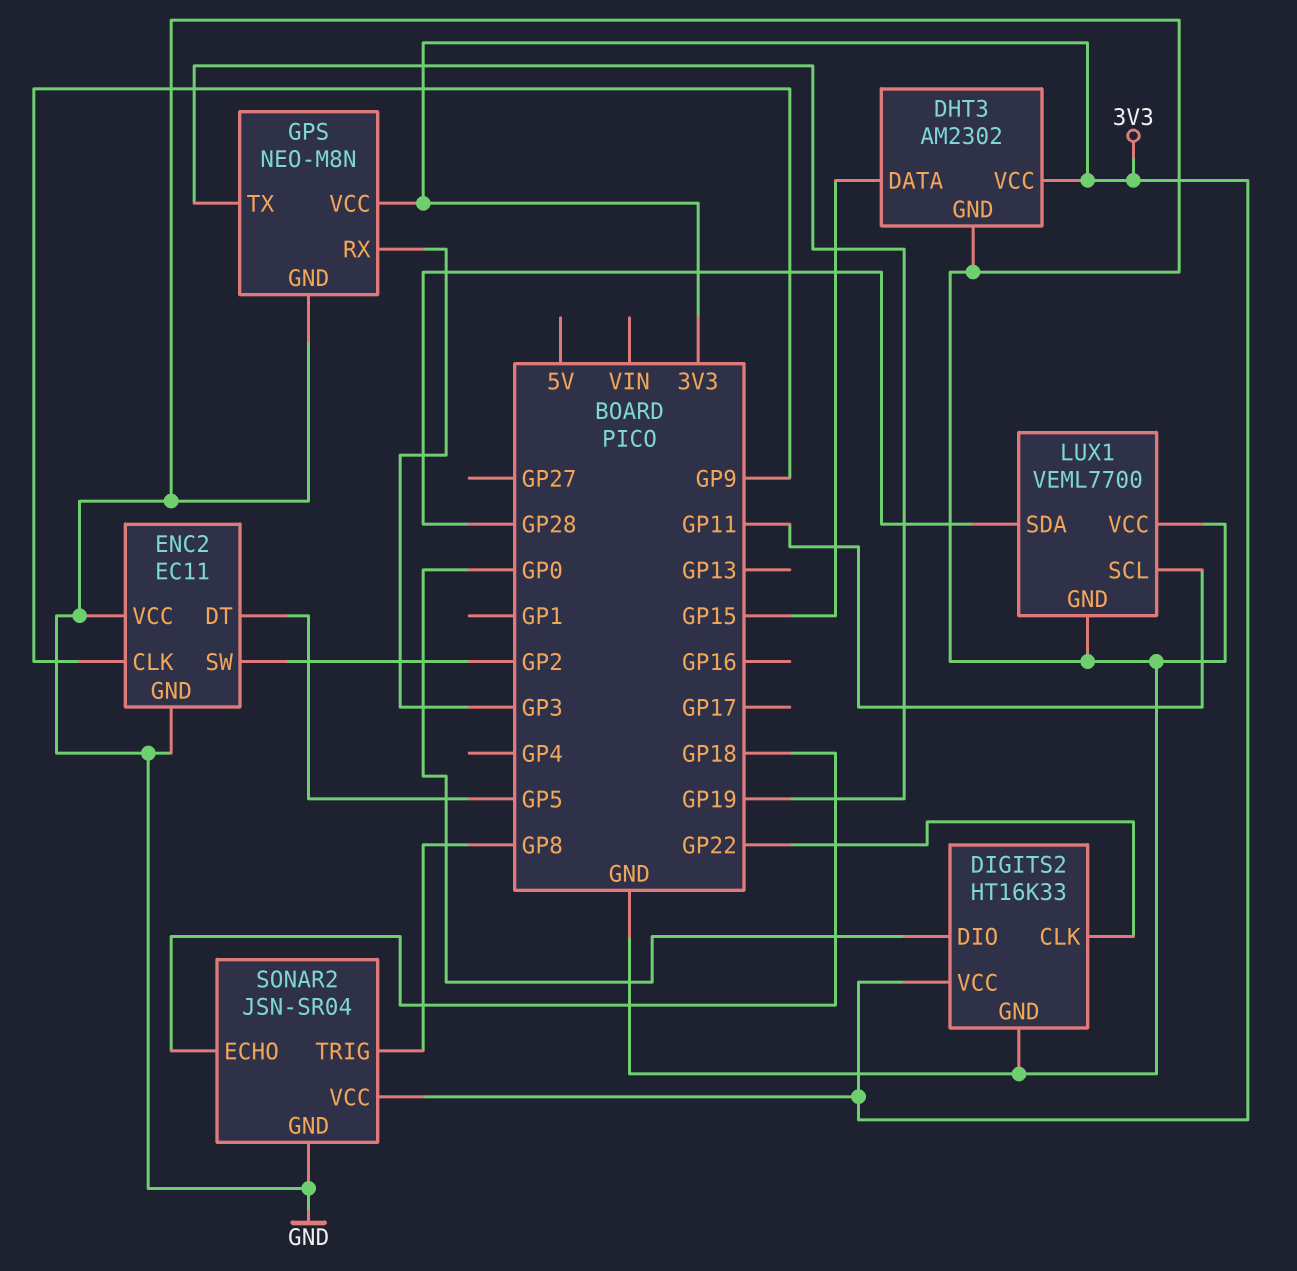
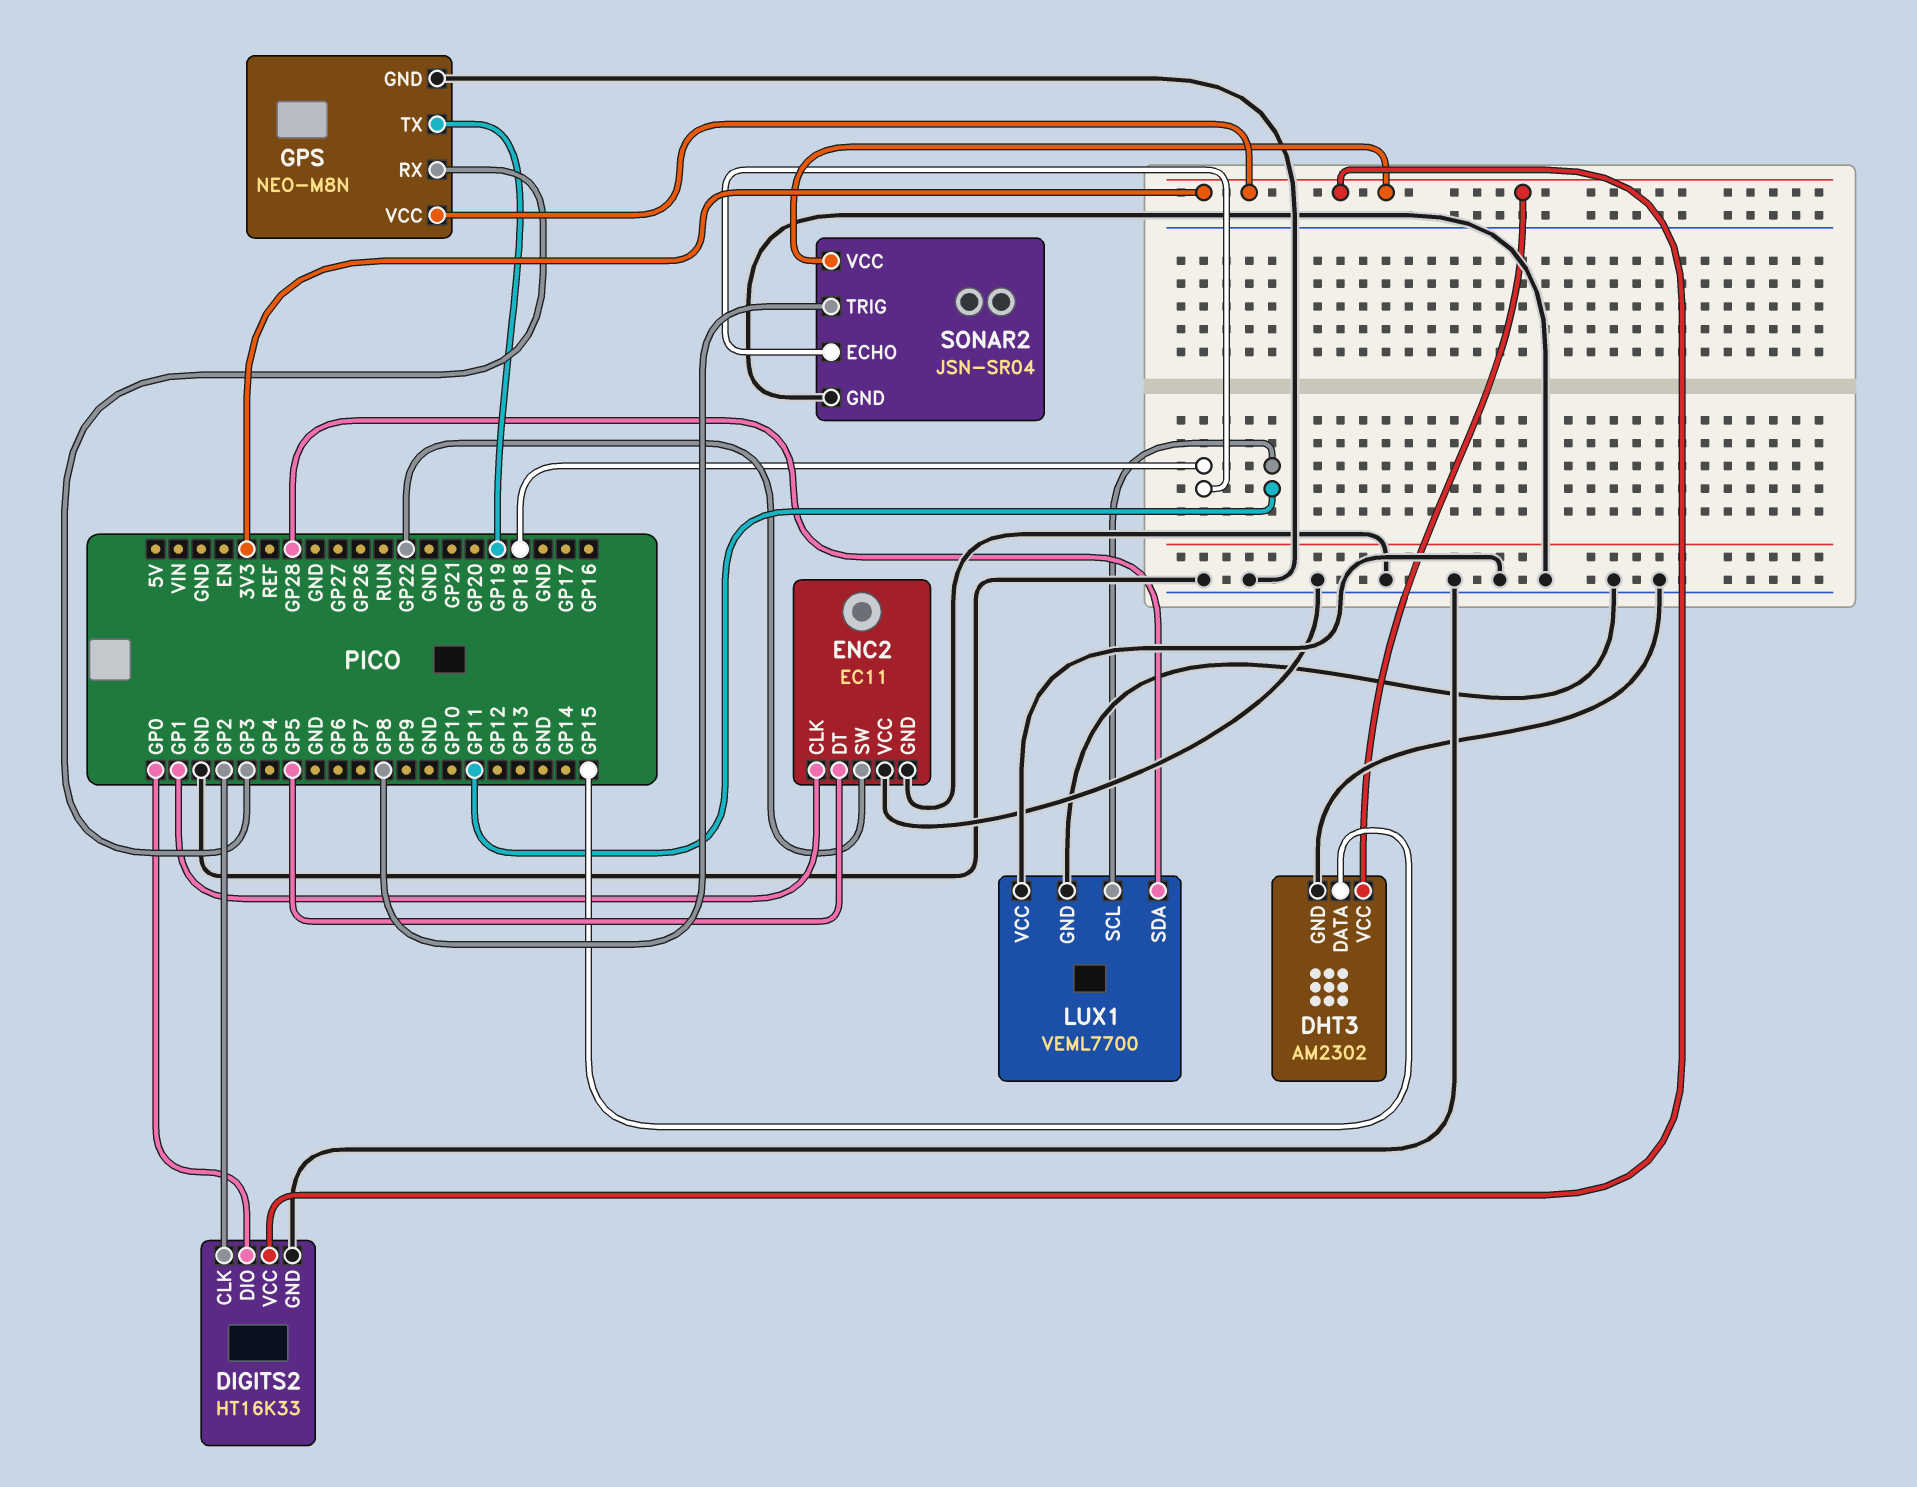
DIGITS2 pin CLK: GP22 -> GP2
ENC2 pin CLK: GP9 -> GP1
ENC2 pin SW: GP2 -> GP22

